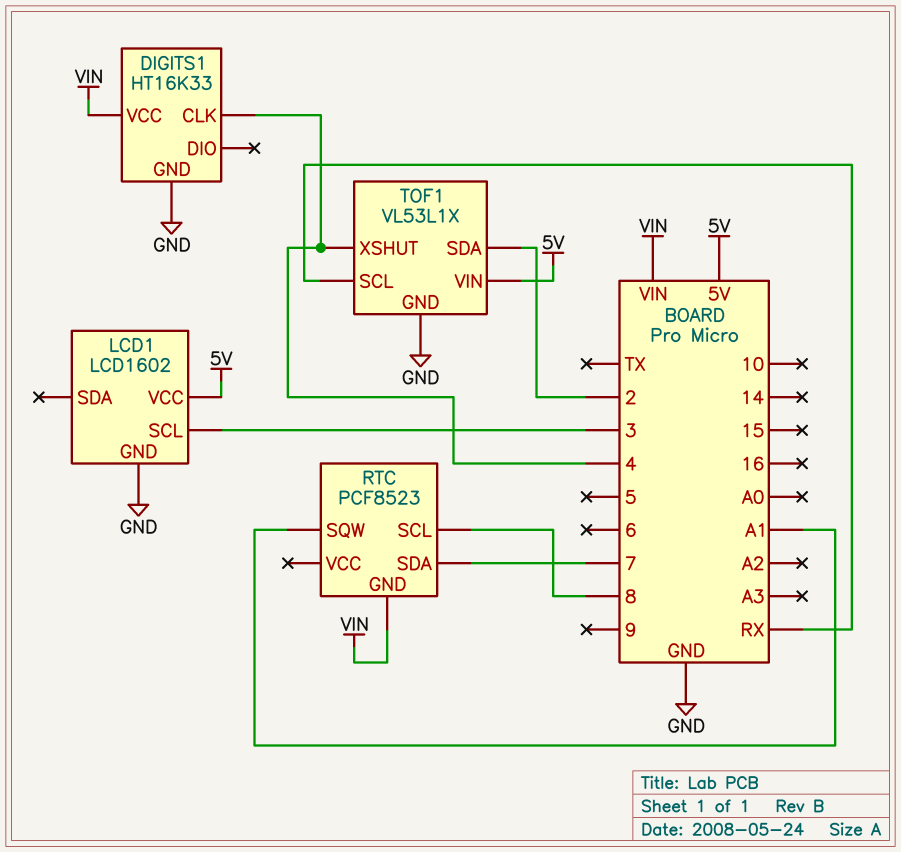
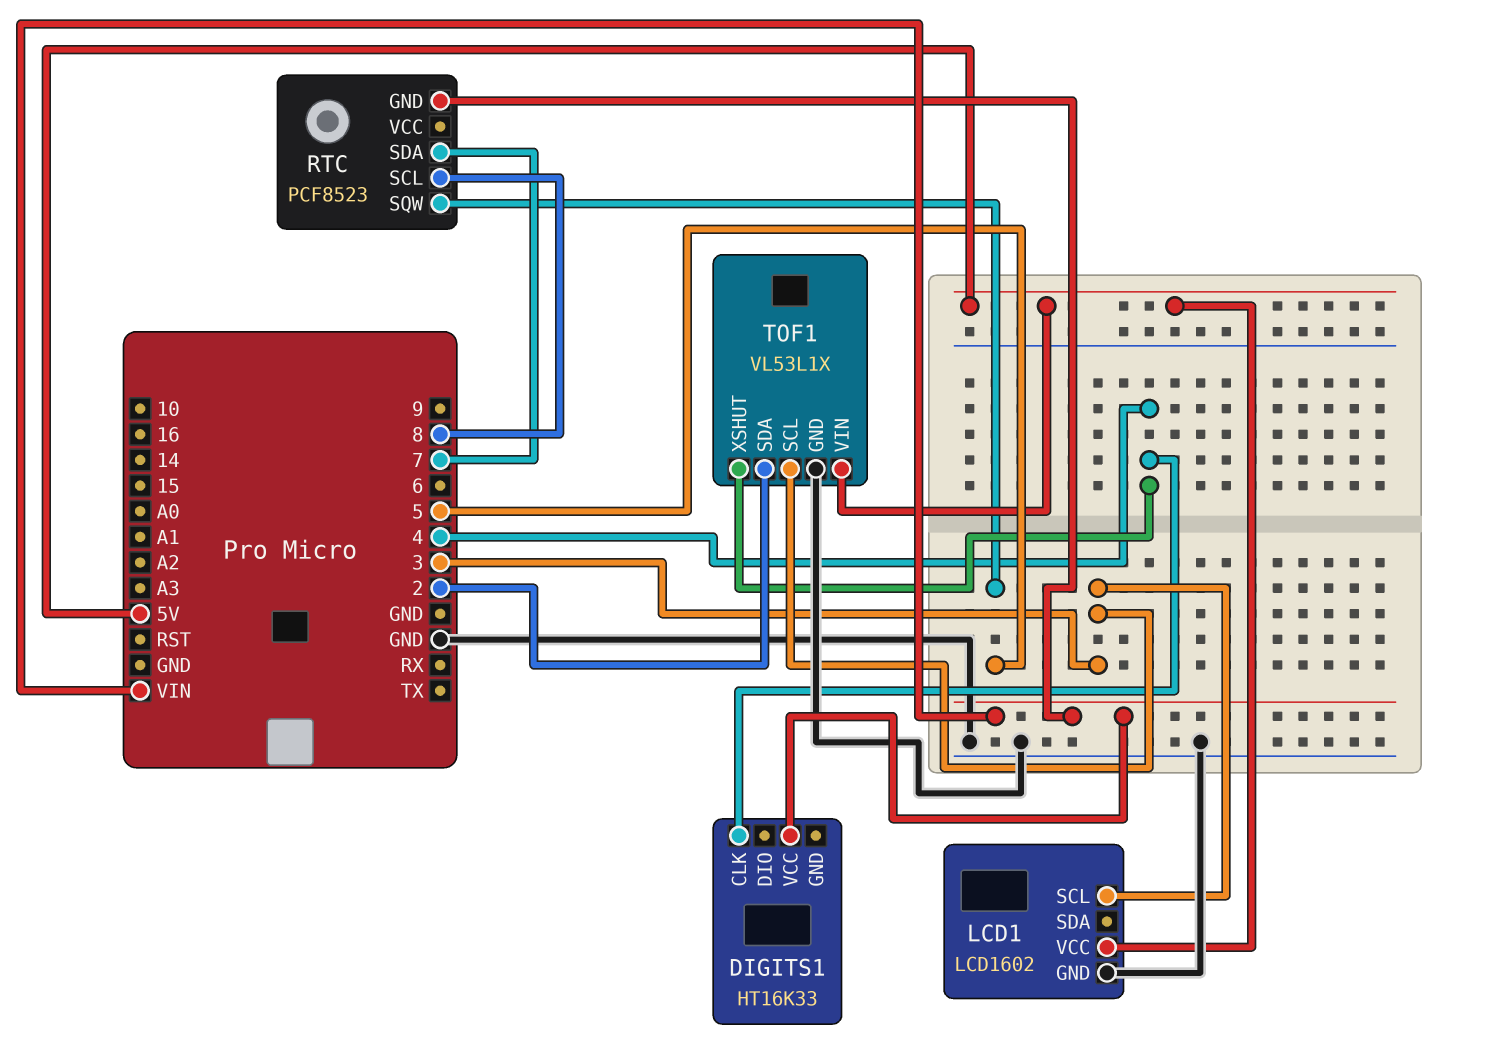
DIGITS1 pin GND: GND -> none
RTC pin SQW: A1 -> 5
TOF1 pin SCL: RX -> 3

